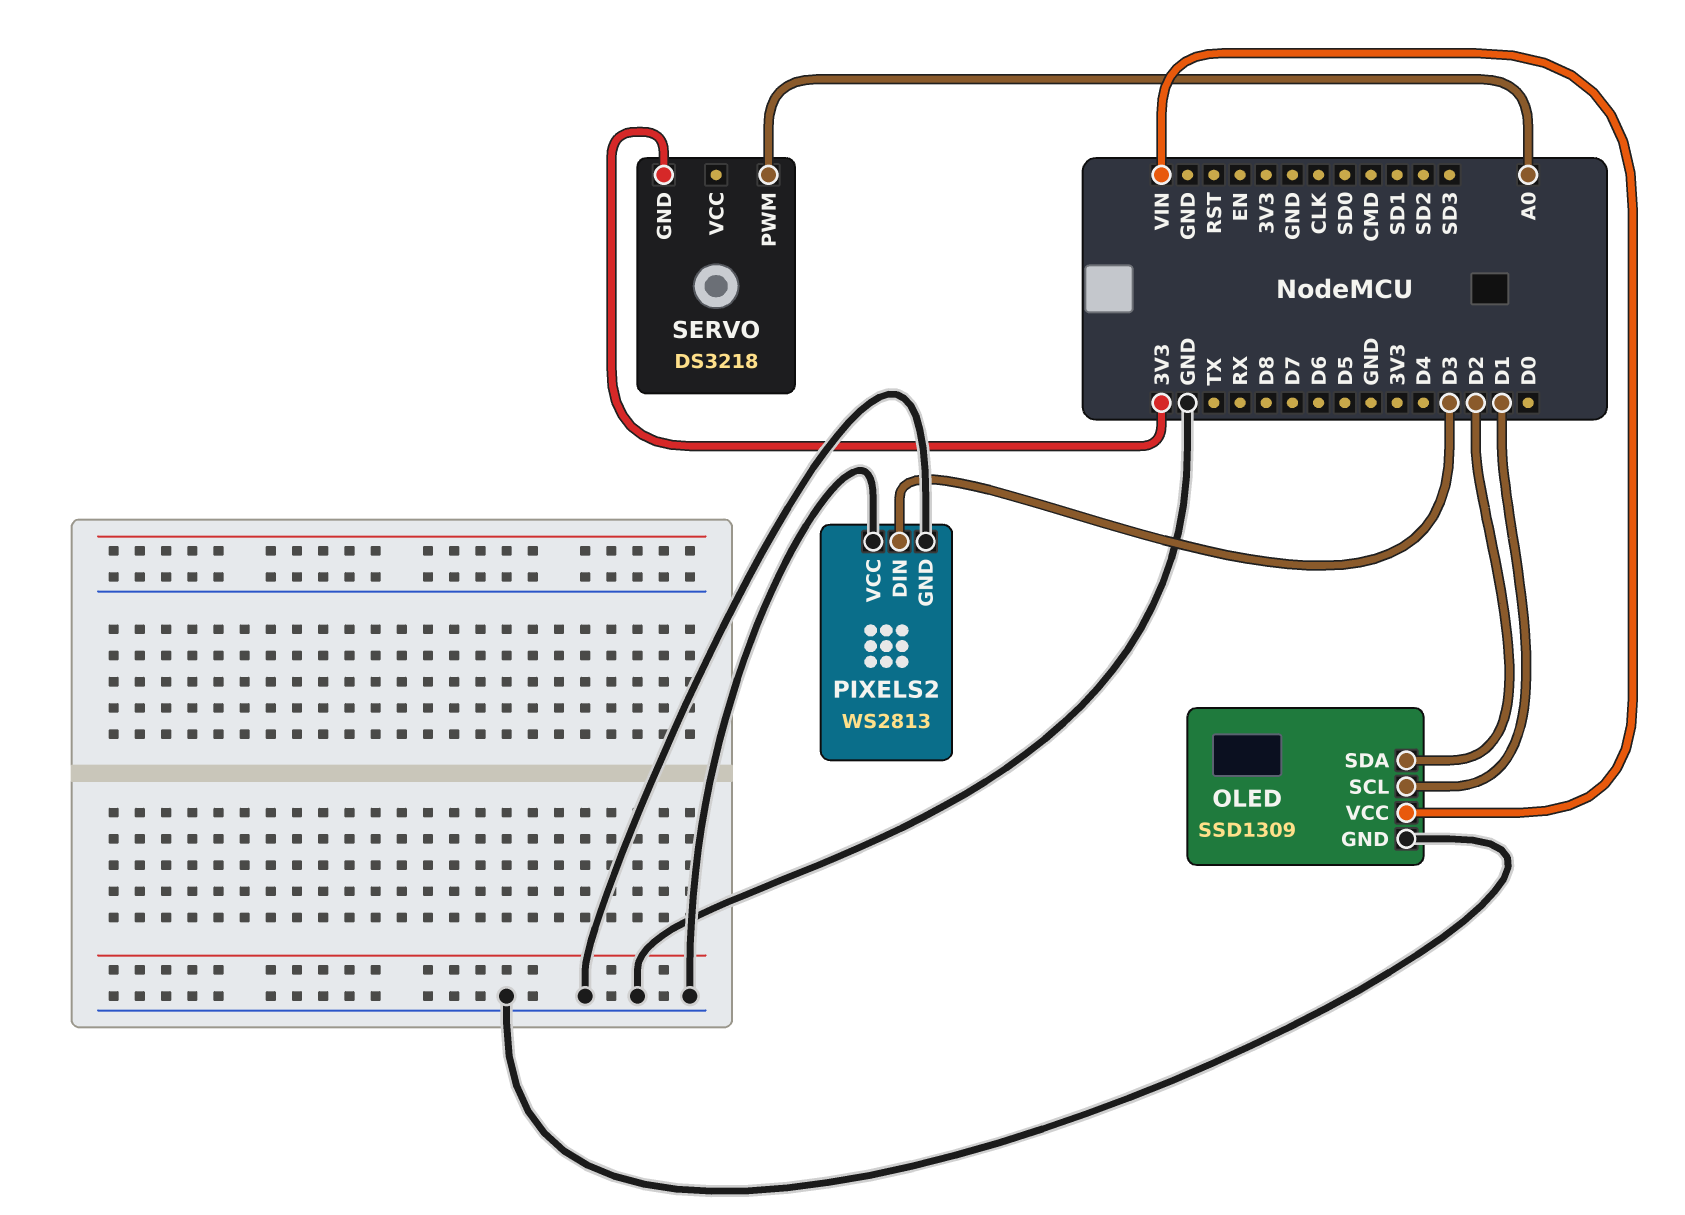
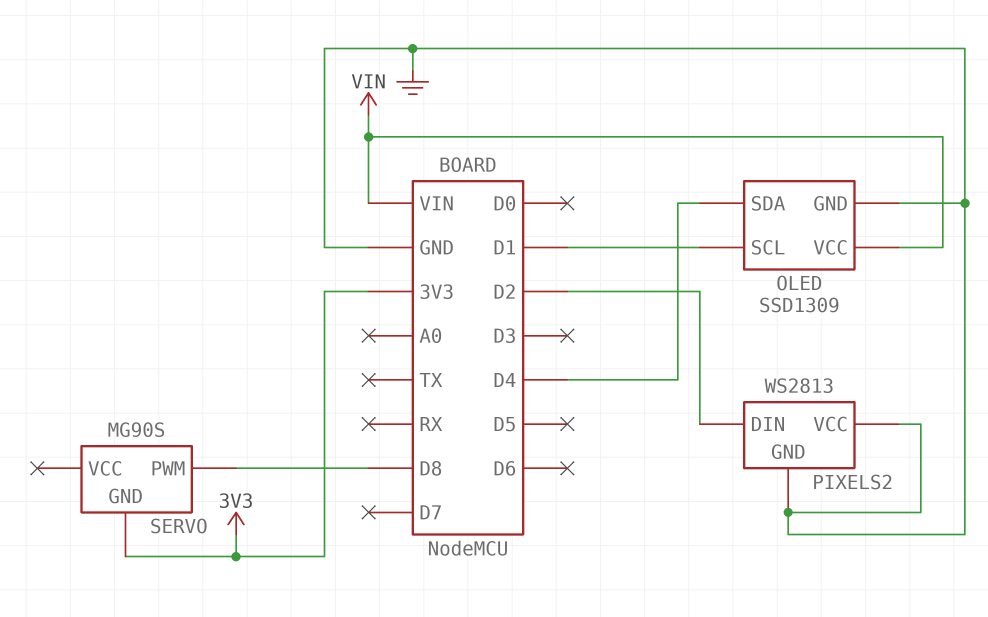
OLED pin SDA: D2 -> D4
PIXELS2 pin DIN: D3 -> D2
SERVO: DS3218 -> MG90S
SERVO pin PWM: A0 -> D8

